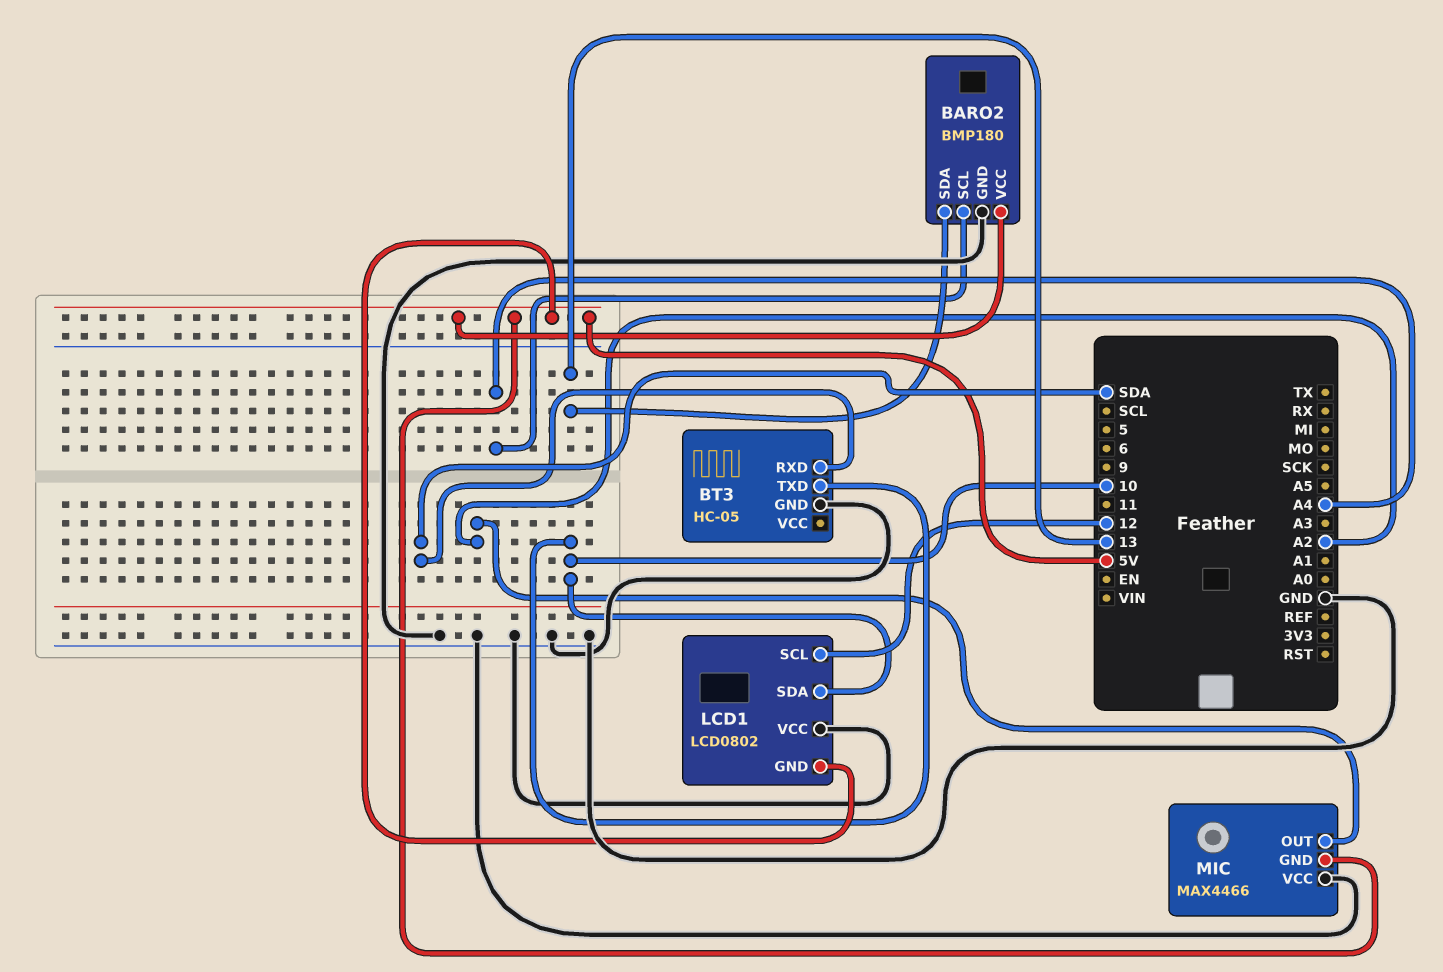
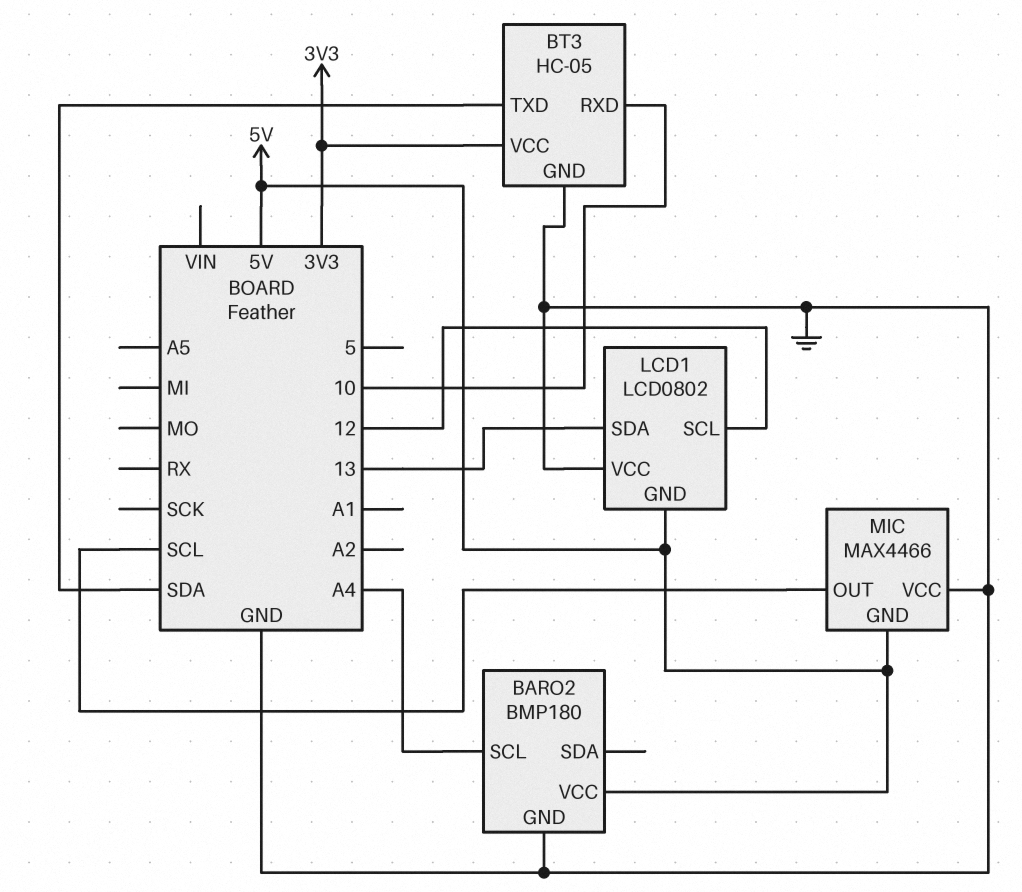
BARO2 pin SDA: 13 -> none
BT3 pin RXD: SDA -> 10
BT3 pin TXD: 10 -> SDA
BT3 pin VCC: none -> 3V3
LCD1 pin SDA: 10 -> 13
MIC pin OUT: A2 -> SCL

